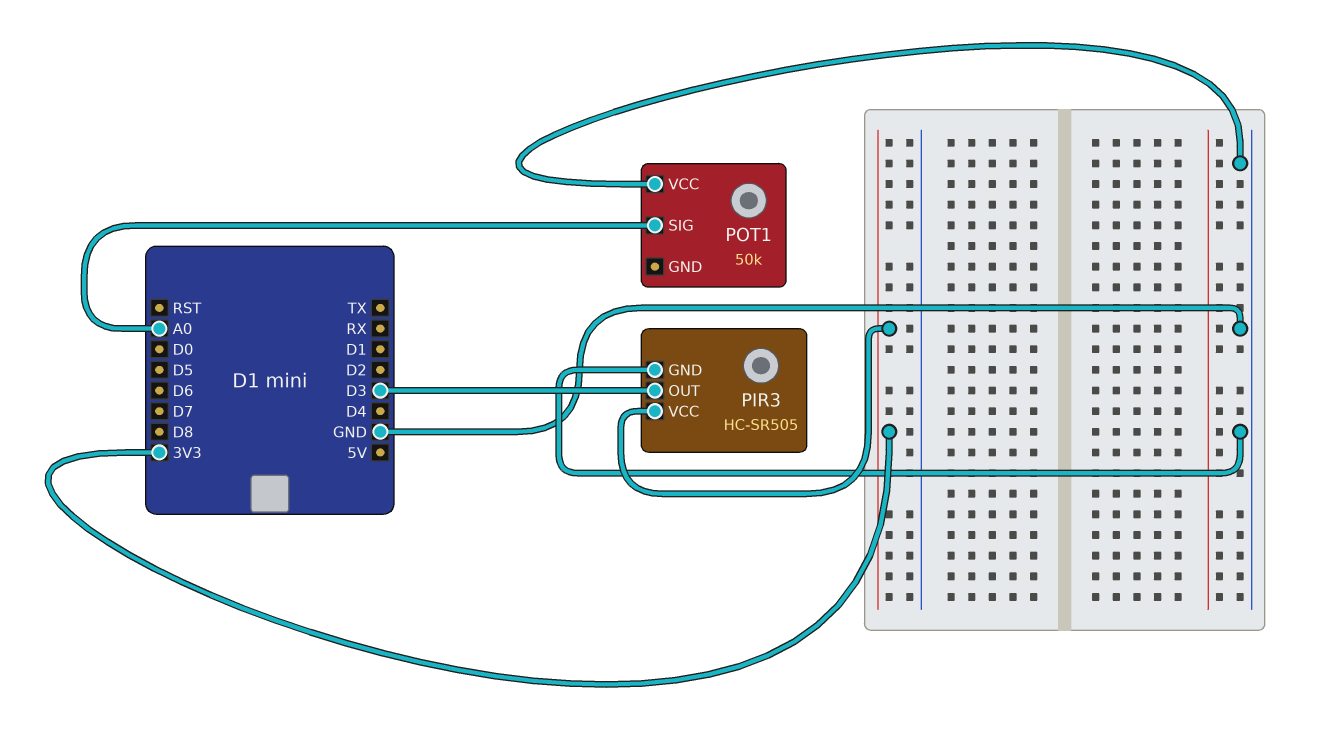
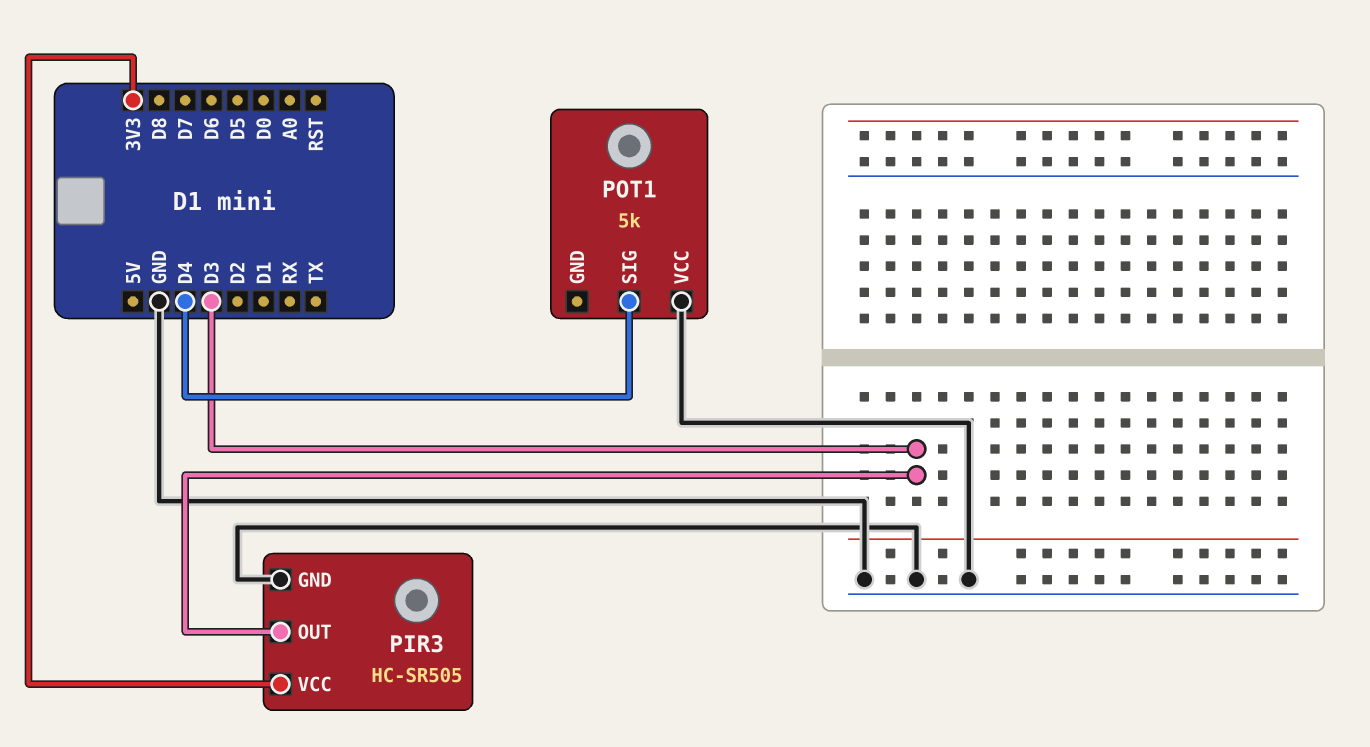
POT1: 50k -> 5k
POT1 pin SIG: A0 -> D4

